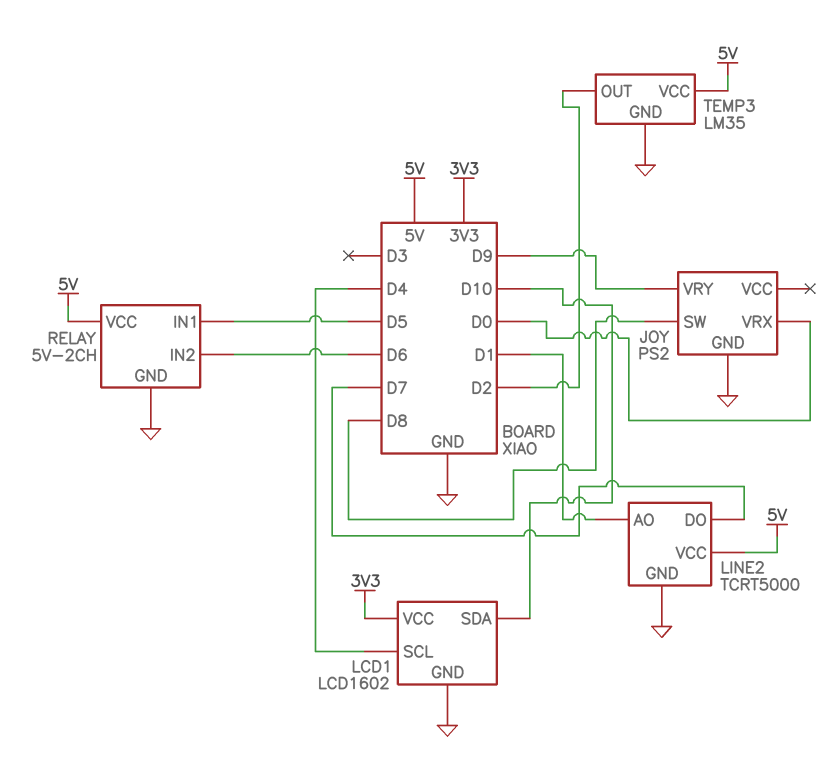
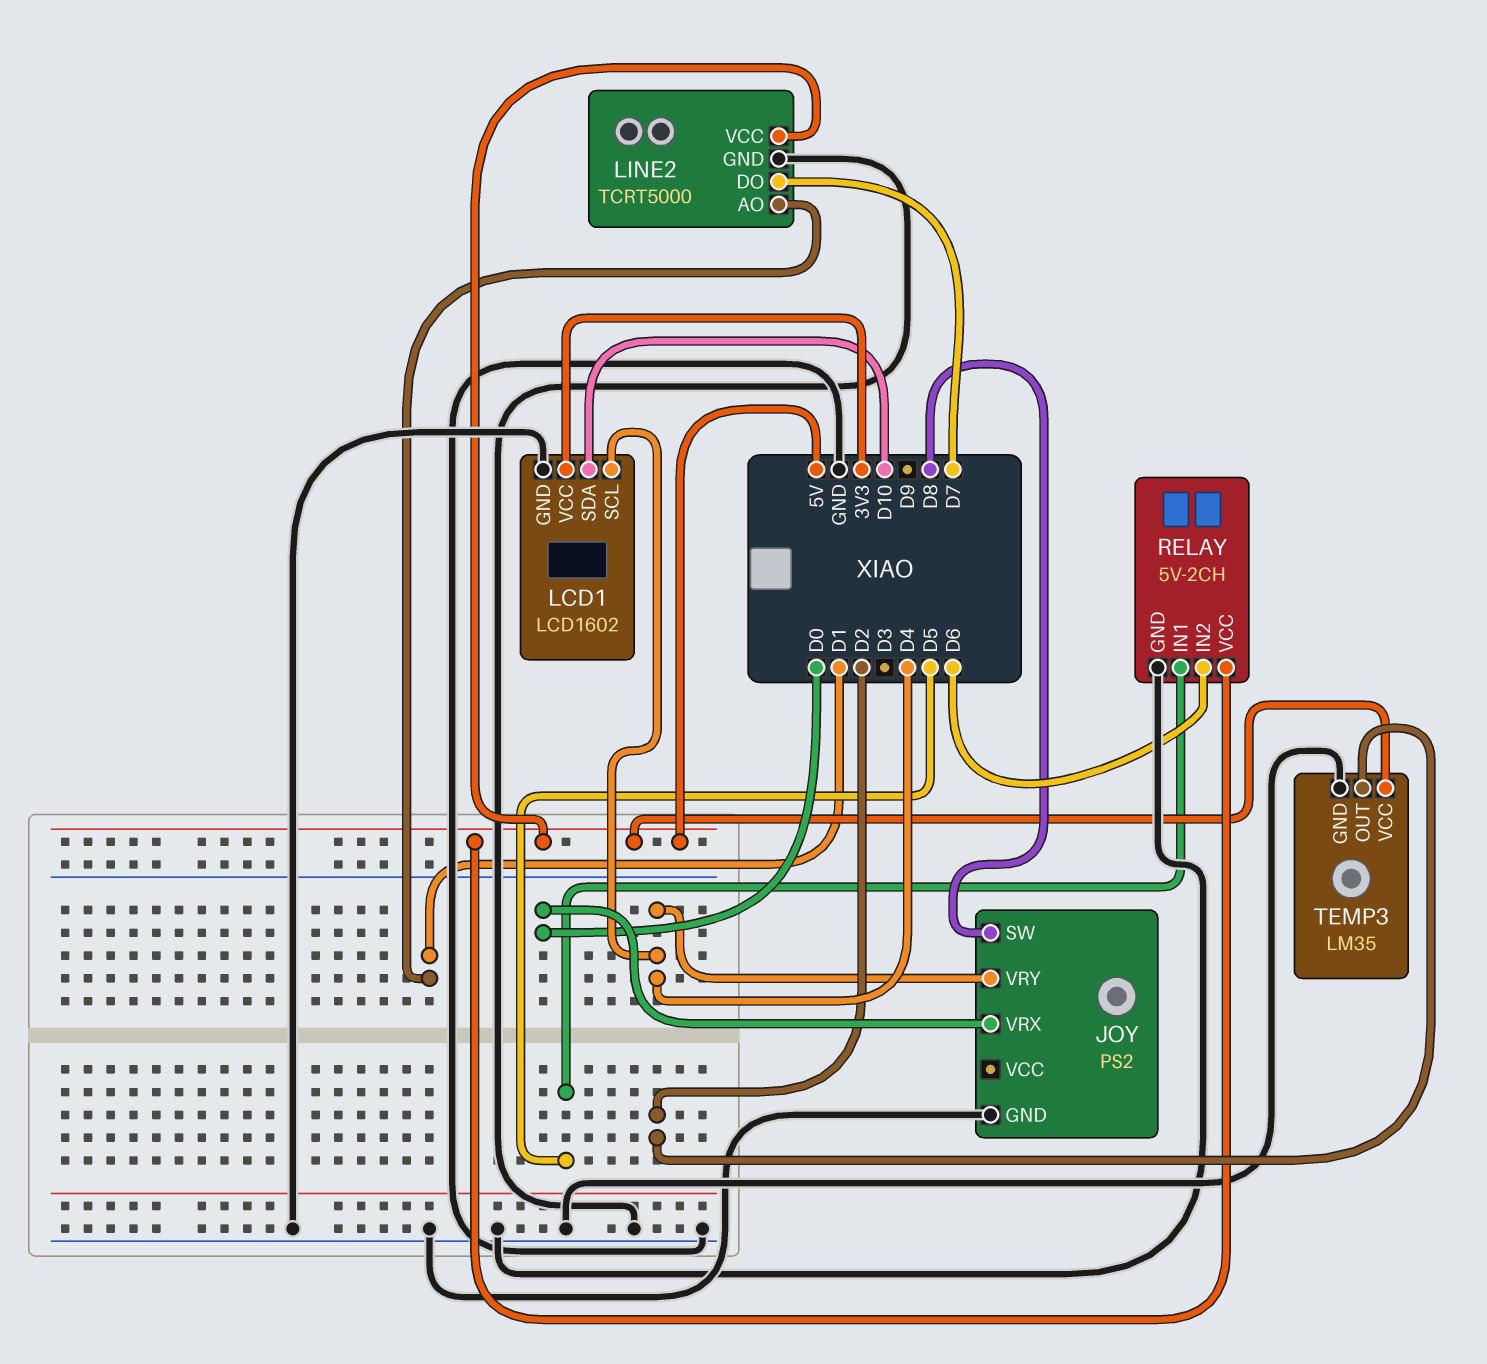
JOY pin VRY: D9 -> D4

